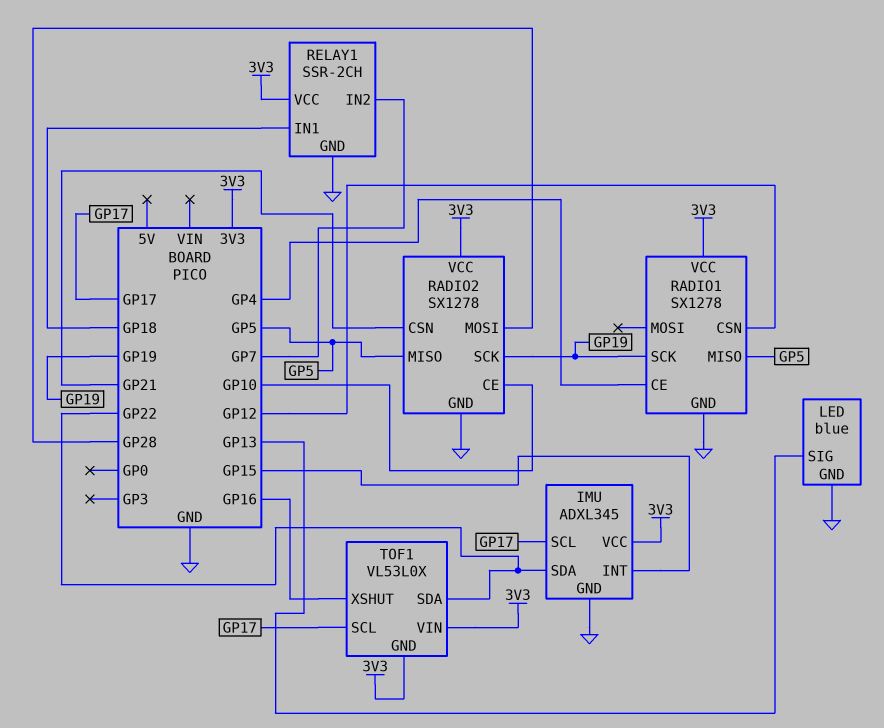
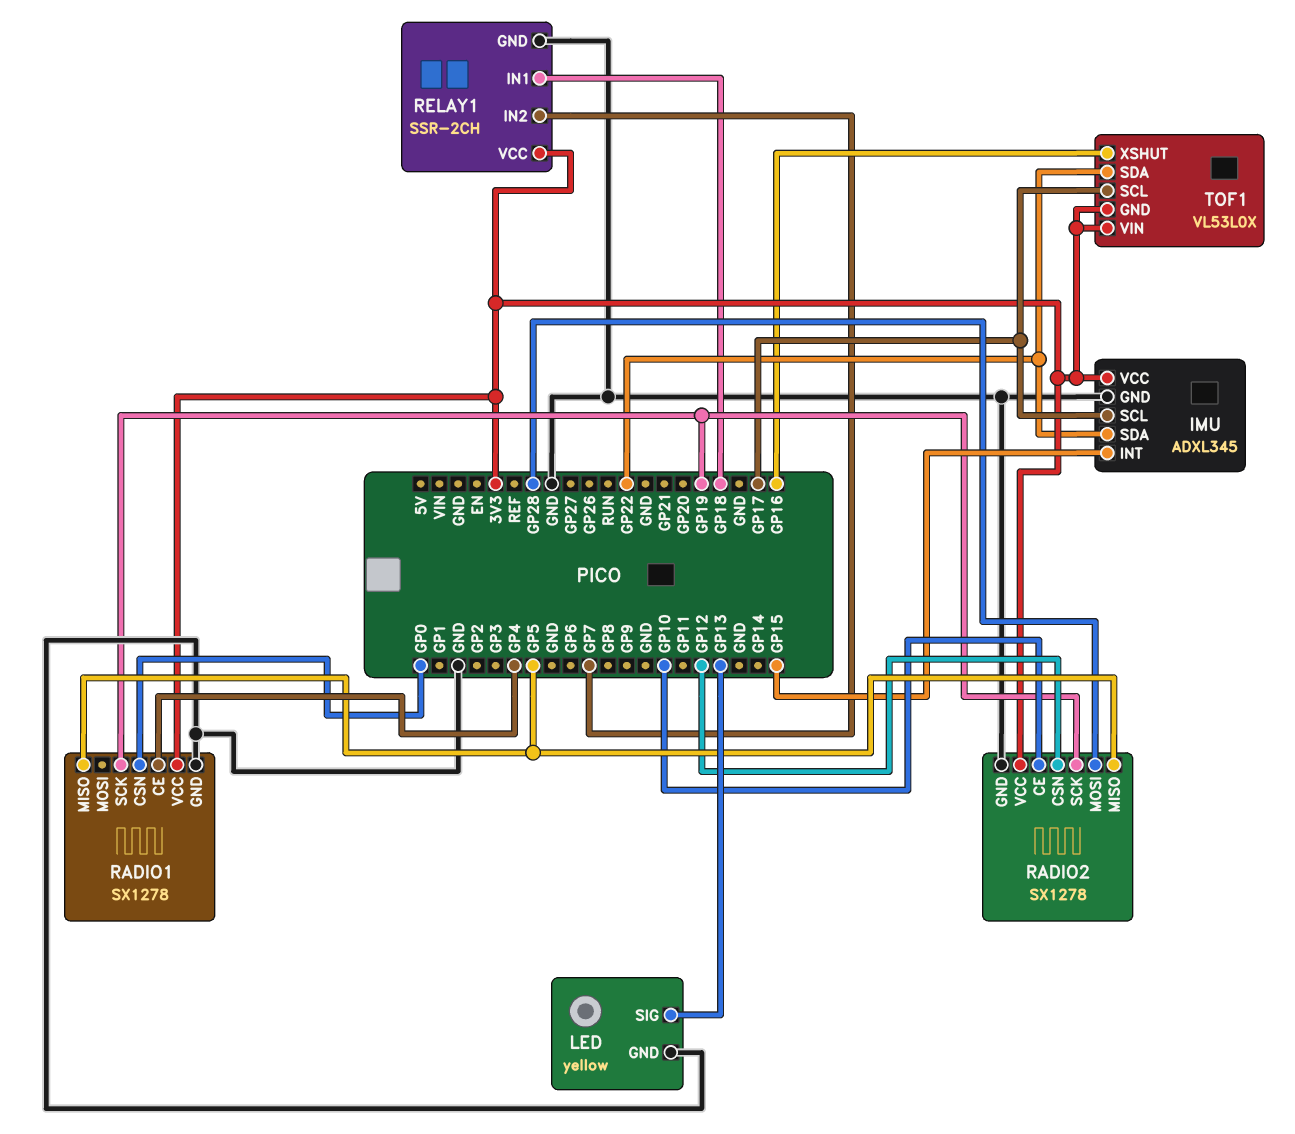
LED: blue -> yellow
RADIO1 pin CSN: GP12 -> GP0
RADIO2 pin CSN: GP21 -> GP12

